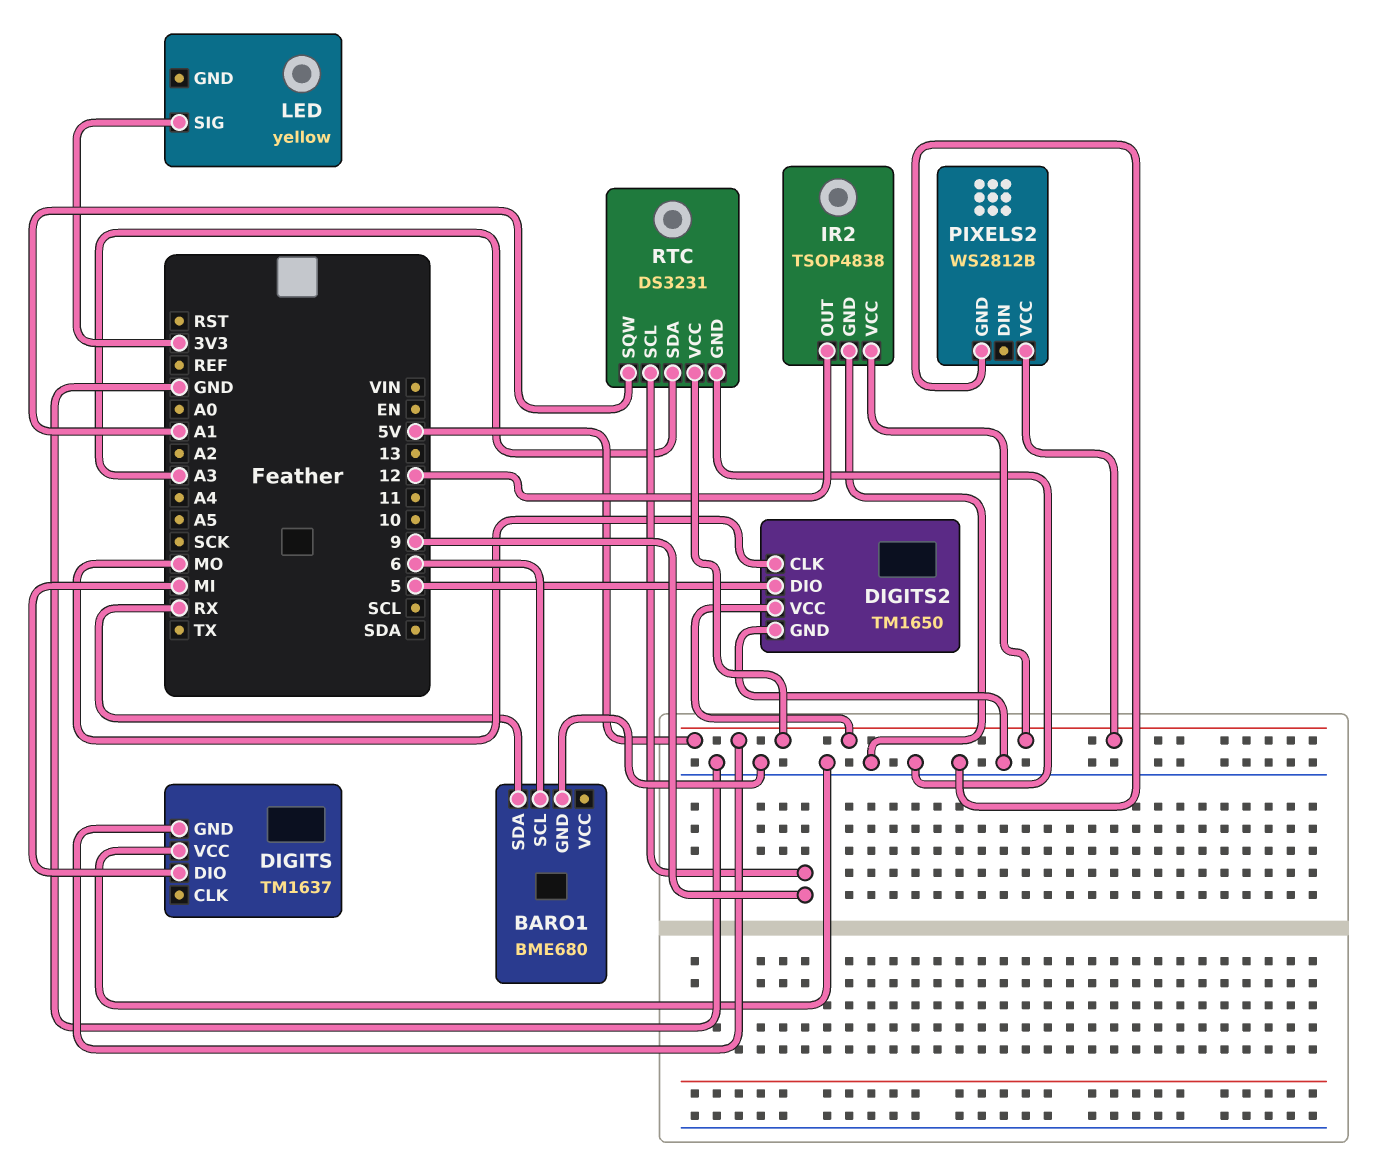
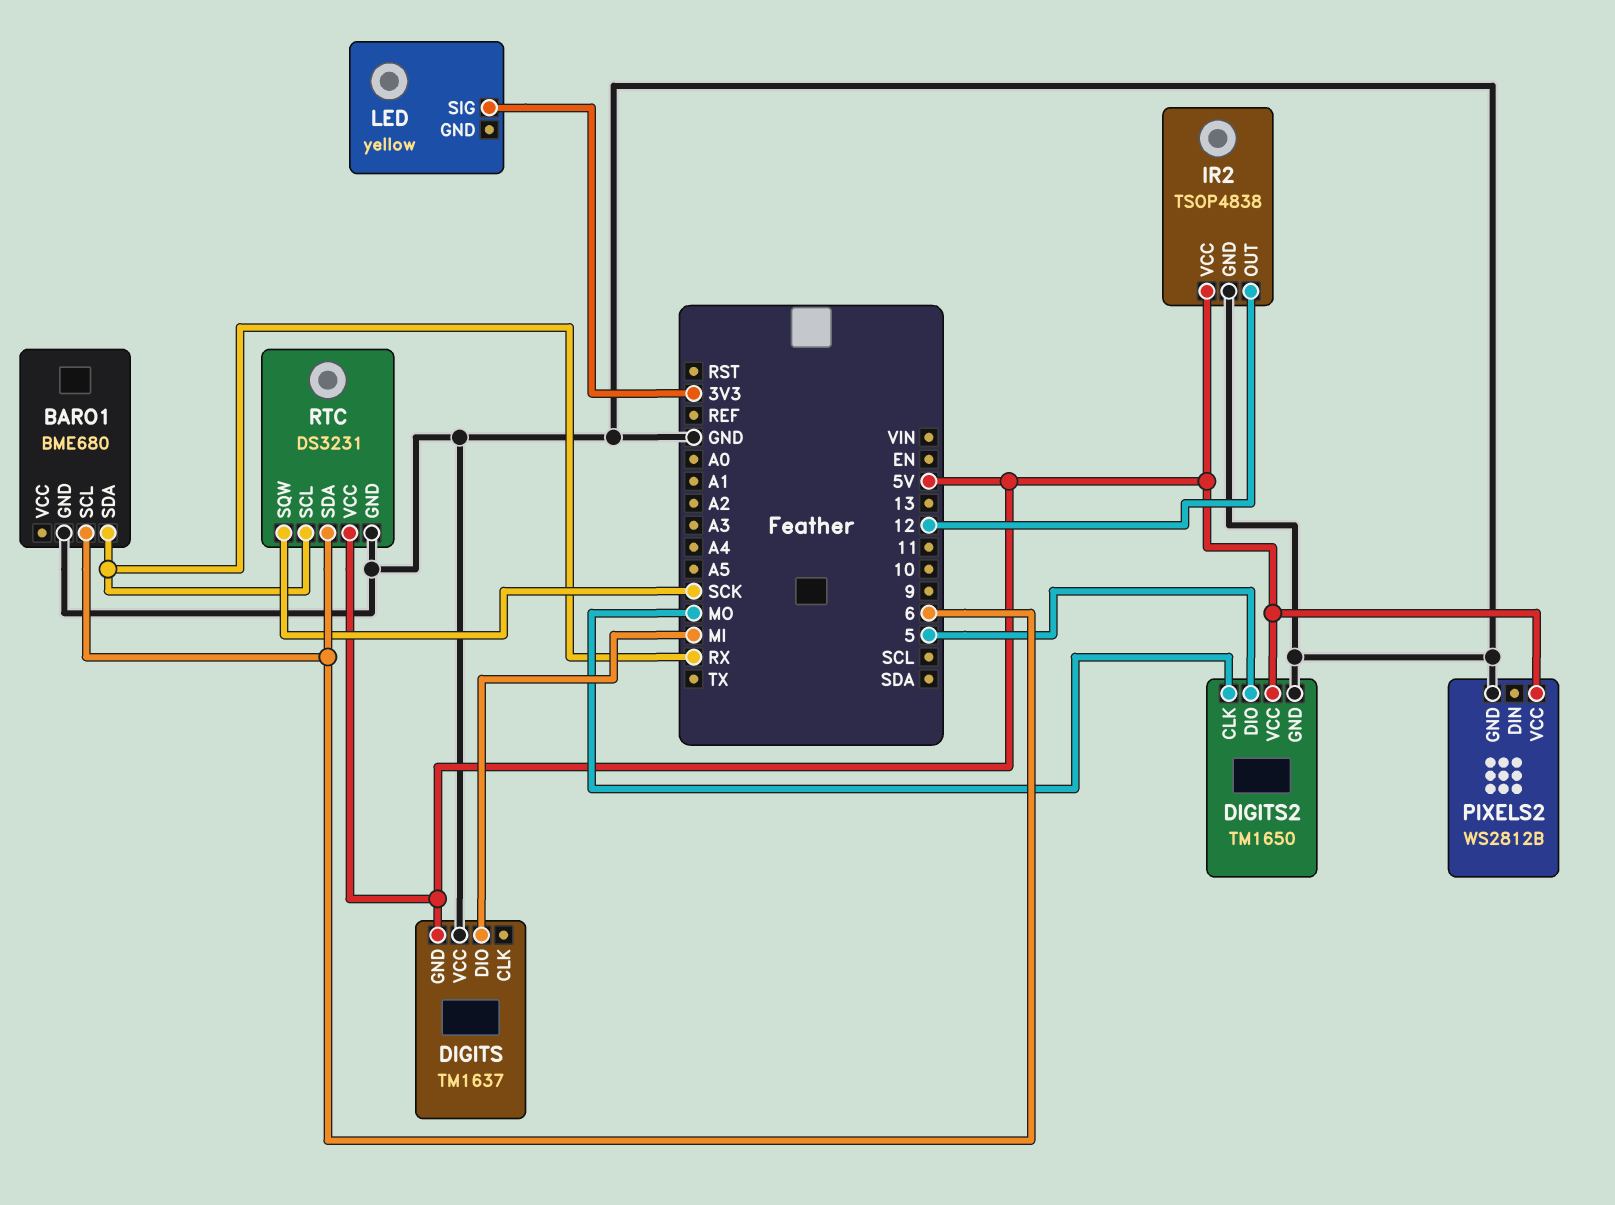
RTC pin SCL: 9 -> RX
RTC pin SDA: A3 -> 6
RTC pin SQW: A1 -> SCK

